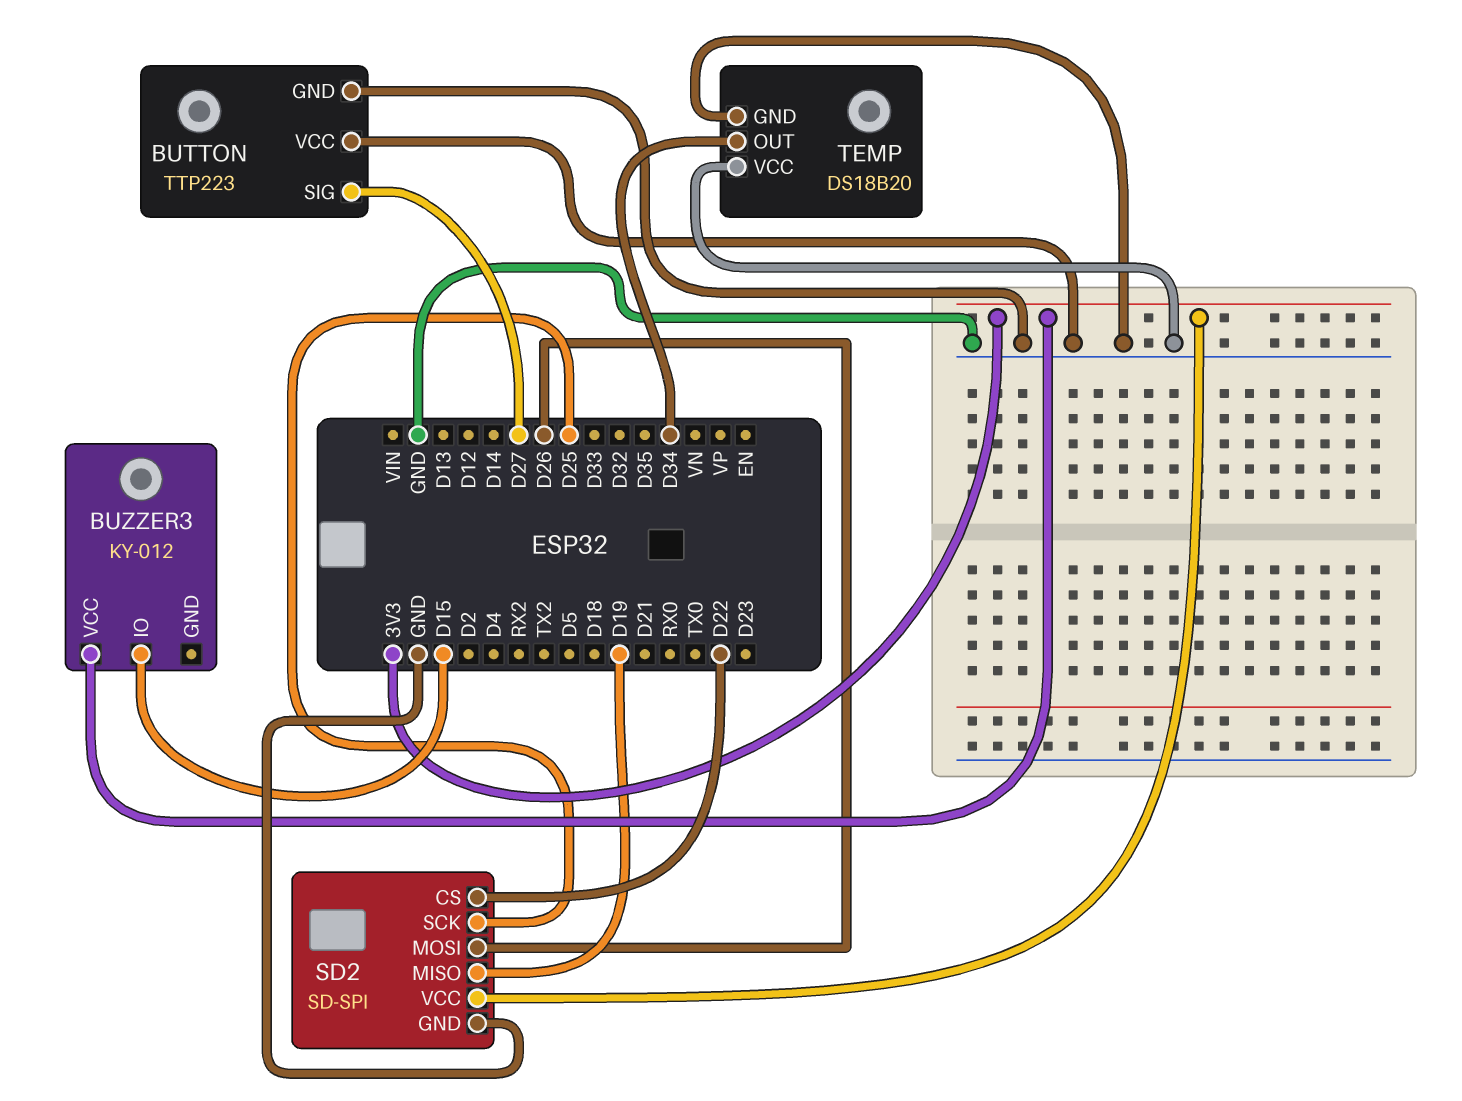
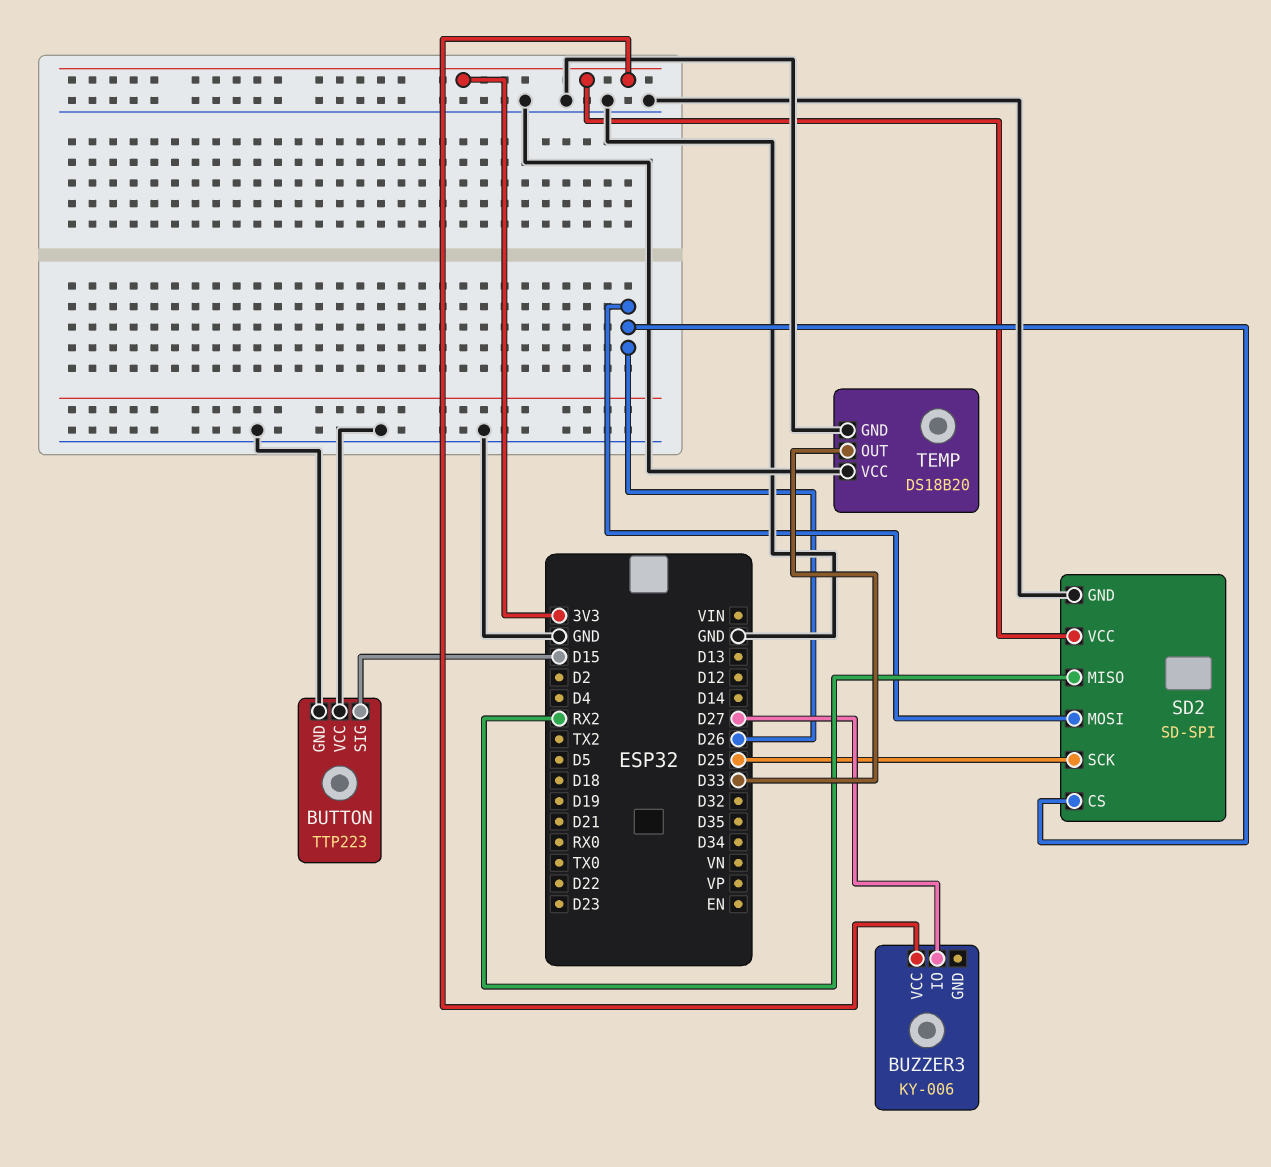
BUTTON pin SIG: D27 -> D15
BUZZER3: KY-012 -> KY-006
BUZZER3 pin IO: D15 -> D27
SD2 pin CS: D22 -> D26
SD2 pin MISO: D19 -> RX2
TEMP pin OUT: D34 -> D33

